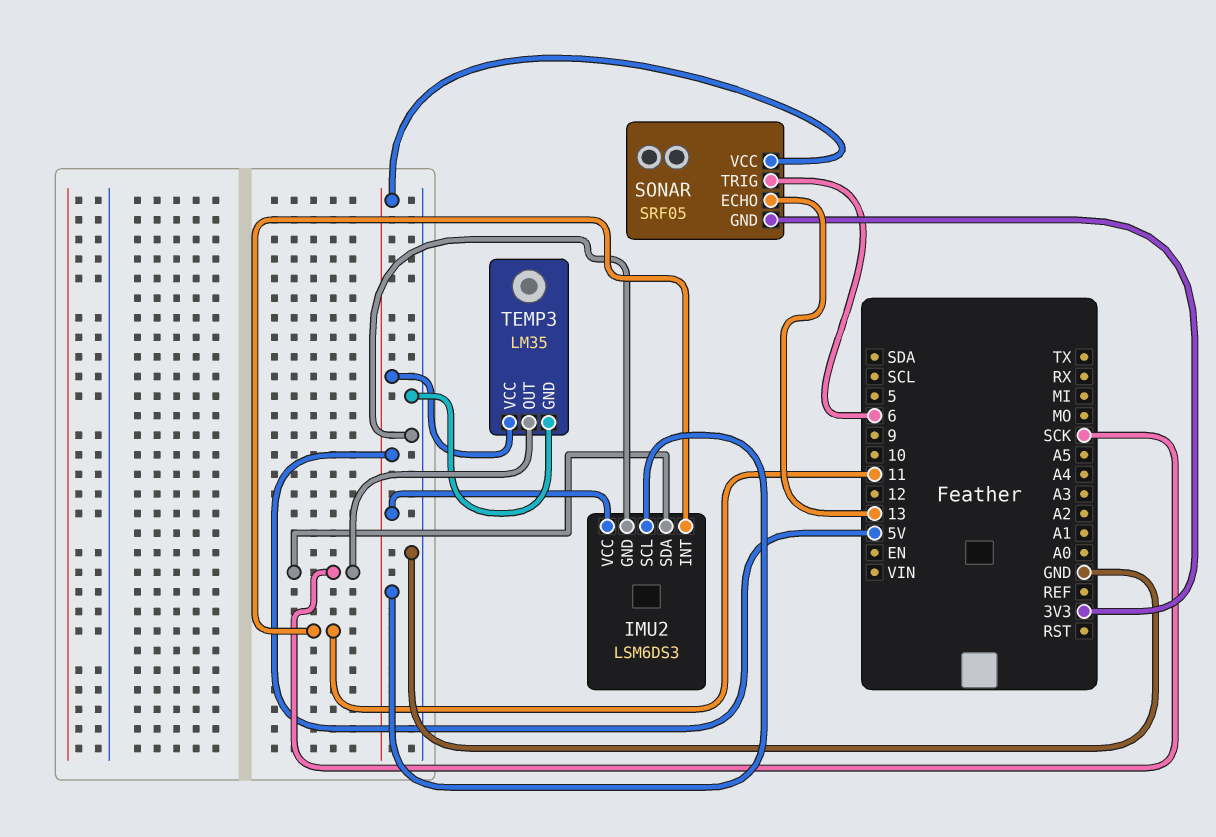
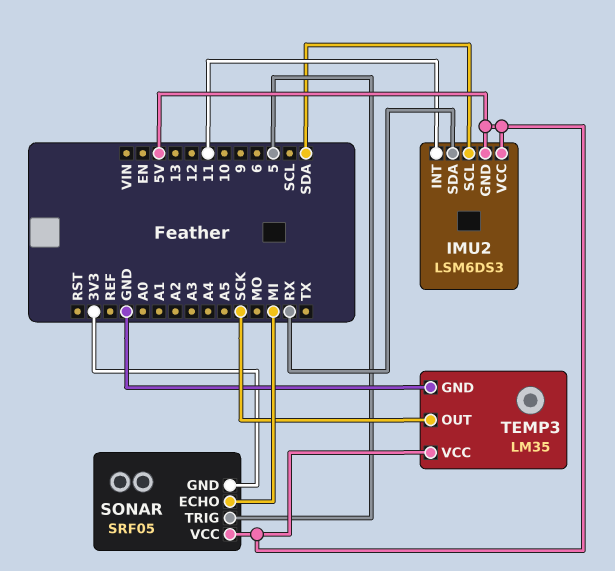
IMU2 pin GND: GND -> 5V
IMU2 pin SCL: 5V -> SDA
IMU2 pin SDA: SCK -> RX
SONAR pin ECHO: 13 -> MI
SONAR pin TRIG: 6 -> 5

